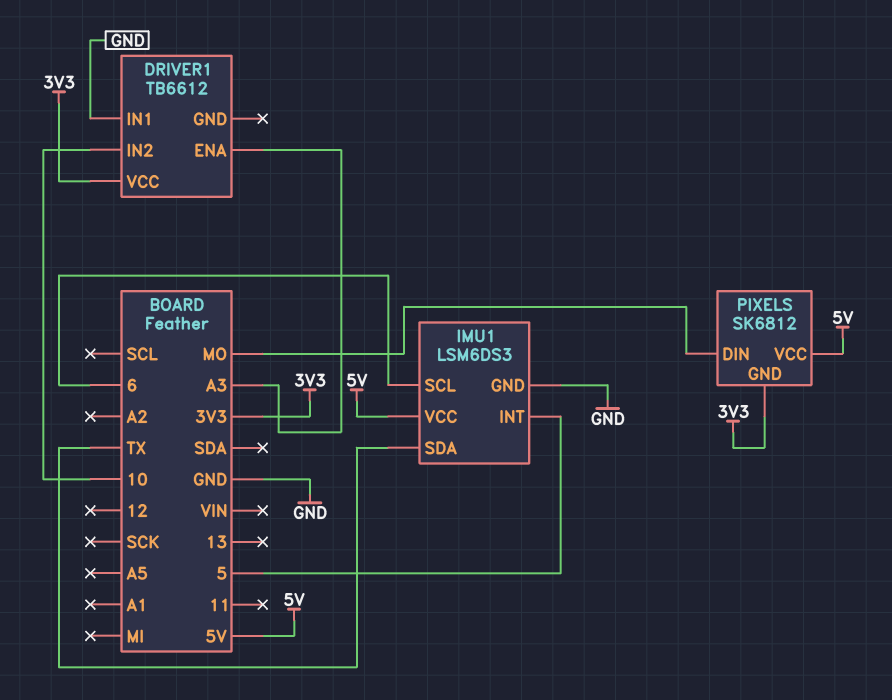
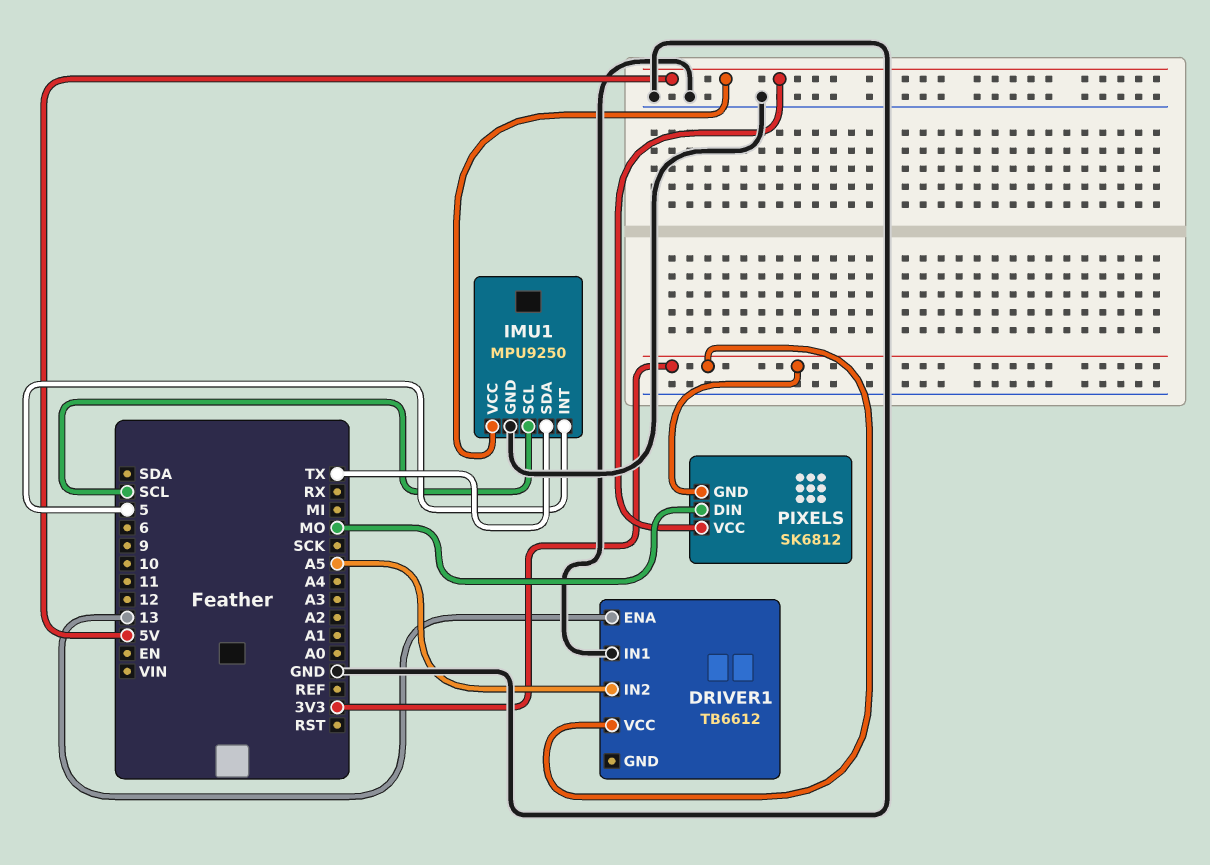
DRIVER1 pin ENA: A3 -> 13
DRIVER1 pin IN2: 10 -> A5
IMU1: LSM6DS3 -> MPU9250
IMU1 pin SCL: 6 -> SCL

